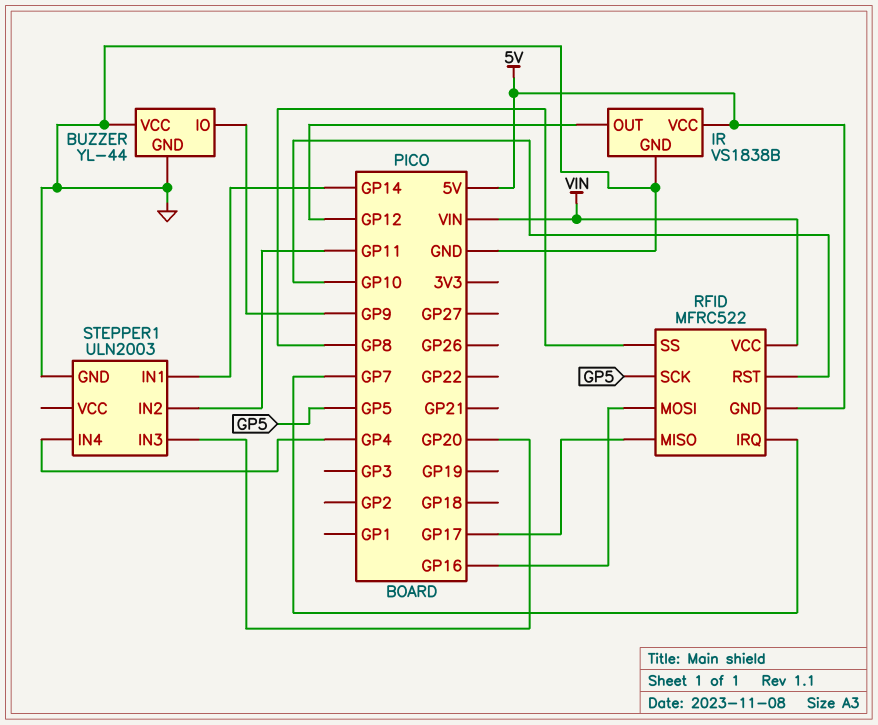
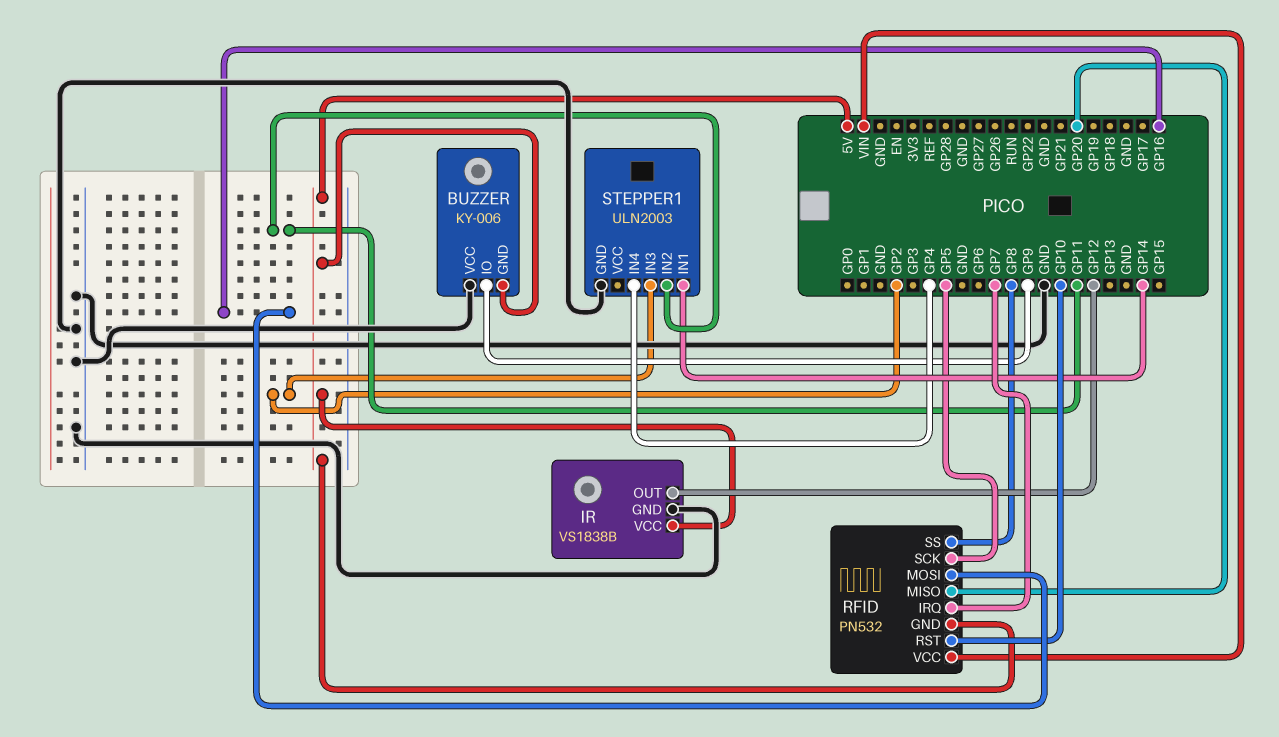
BUZZER: YL-44 -> KY-006
BUZZER pin GND: GND -> 5V
RFID: MFRC522 -> PN532
RFID pin MISO: GP17 -> GP20
STEPPER1 pin IN3: GP20 -> GP2

